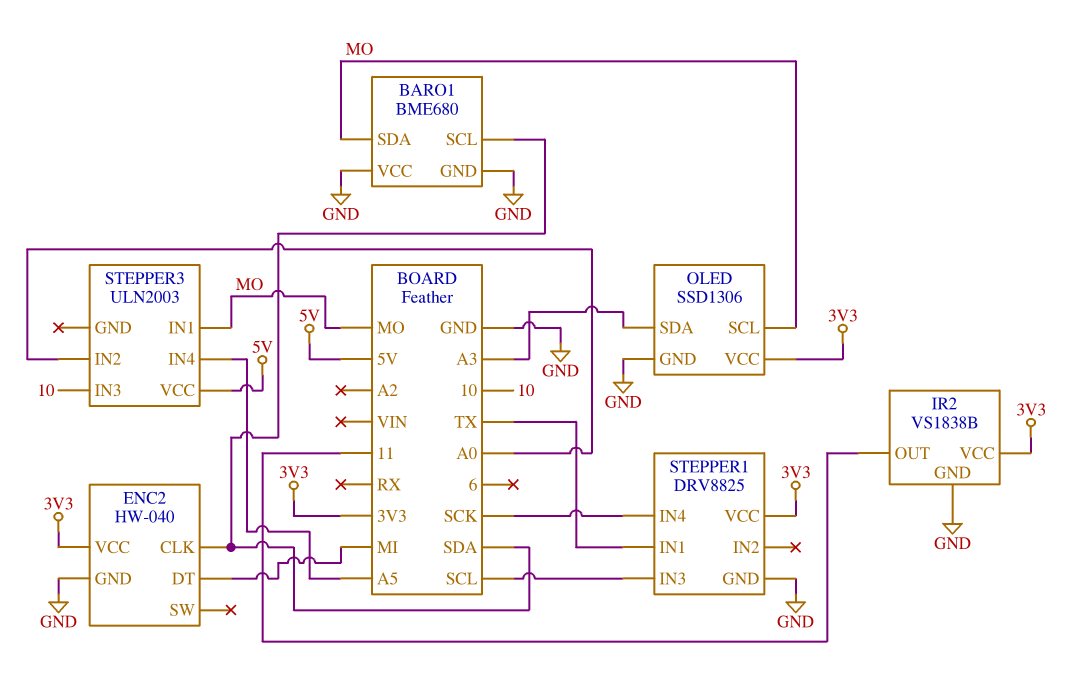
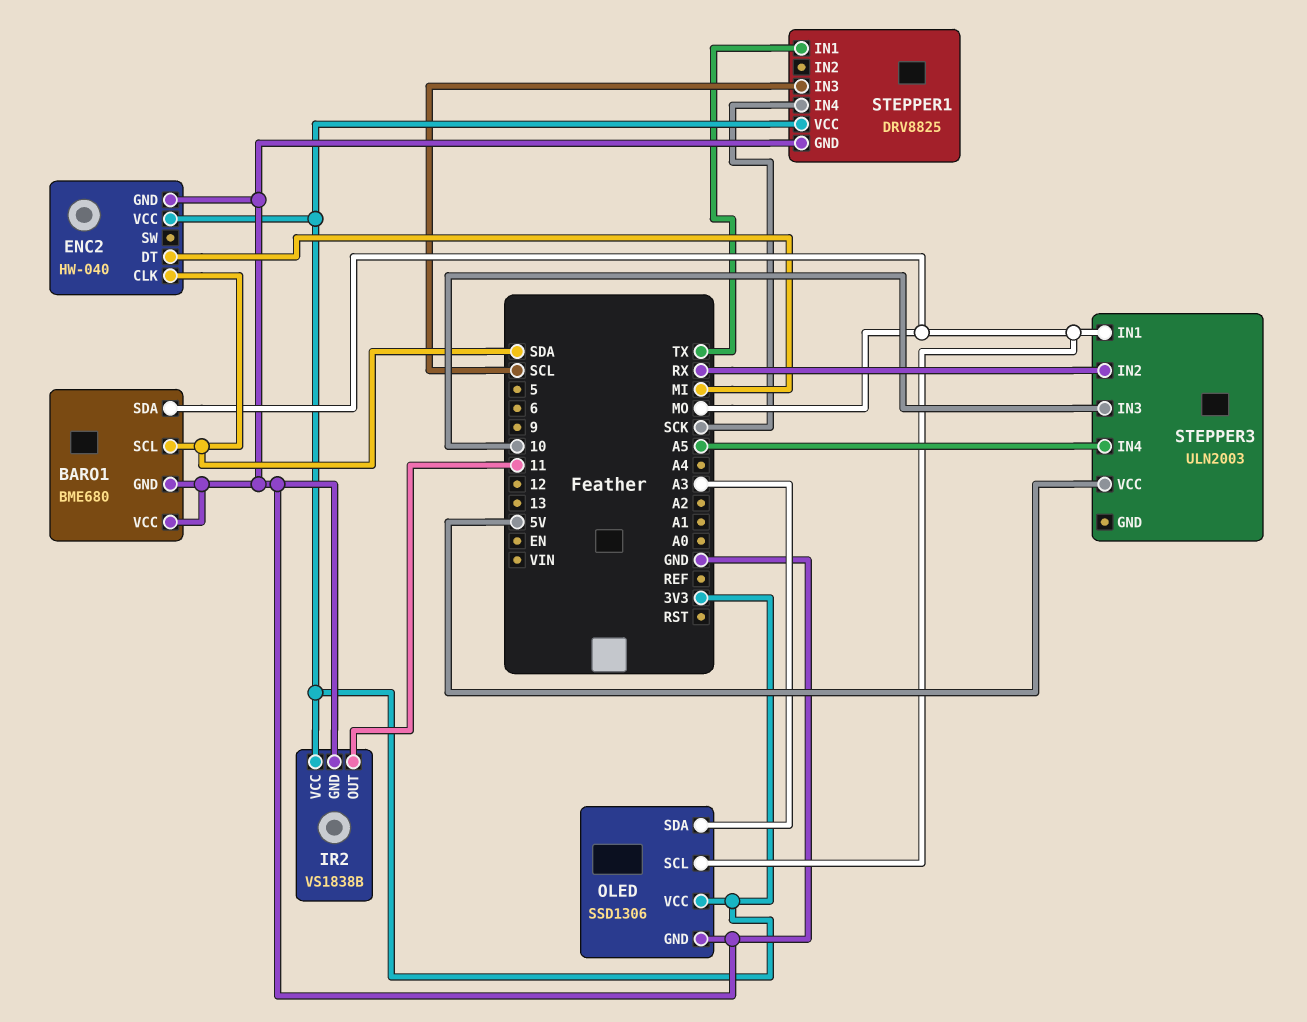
STEPPER3 pin IN2: A0 -> RX

